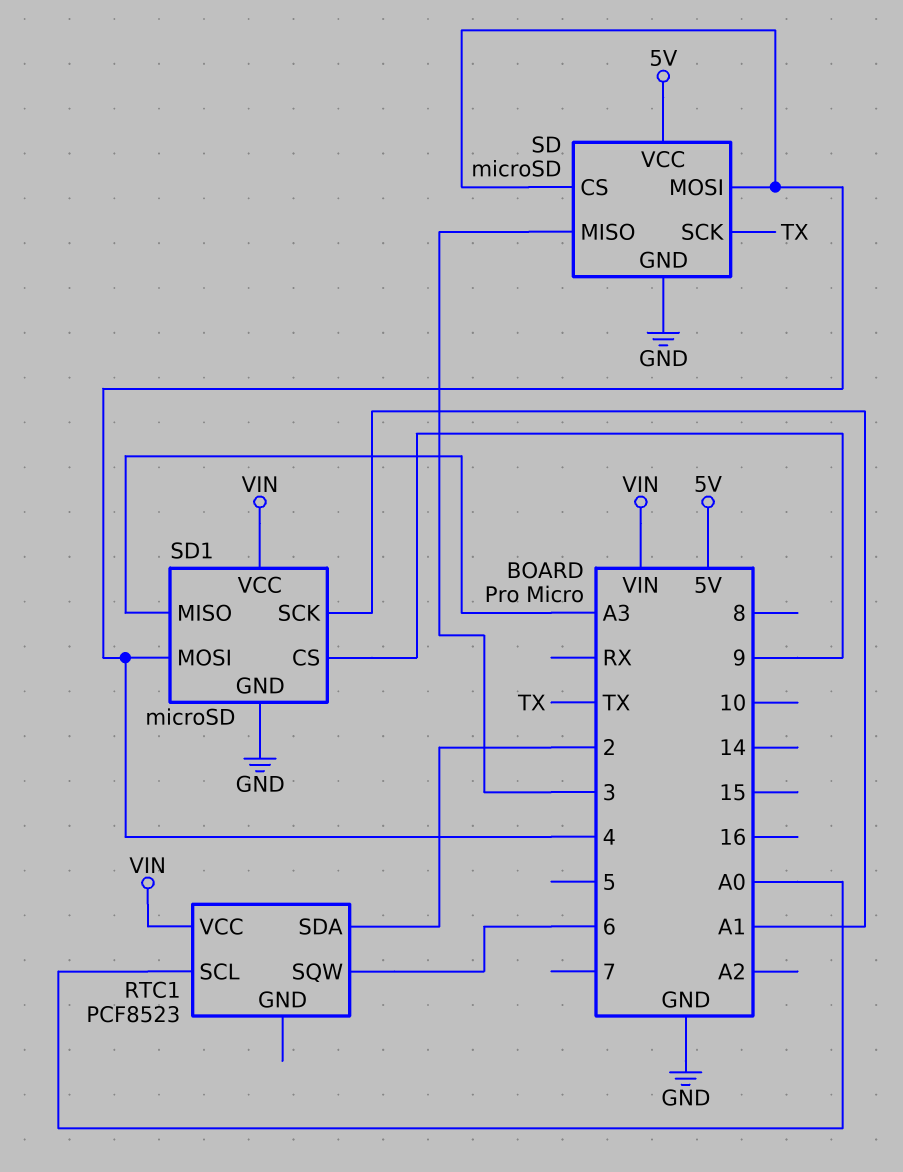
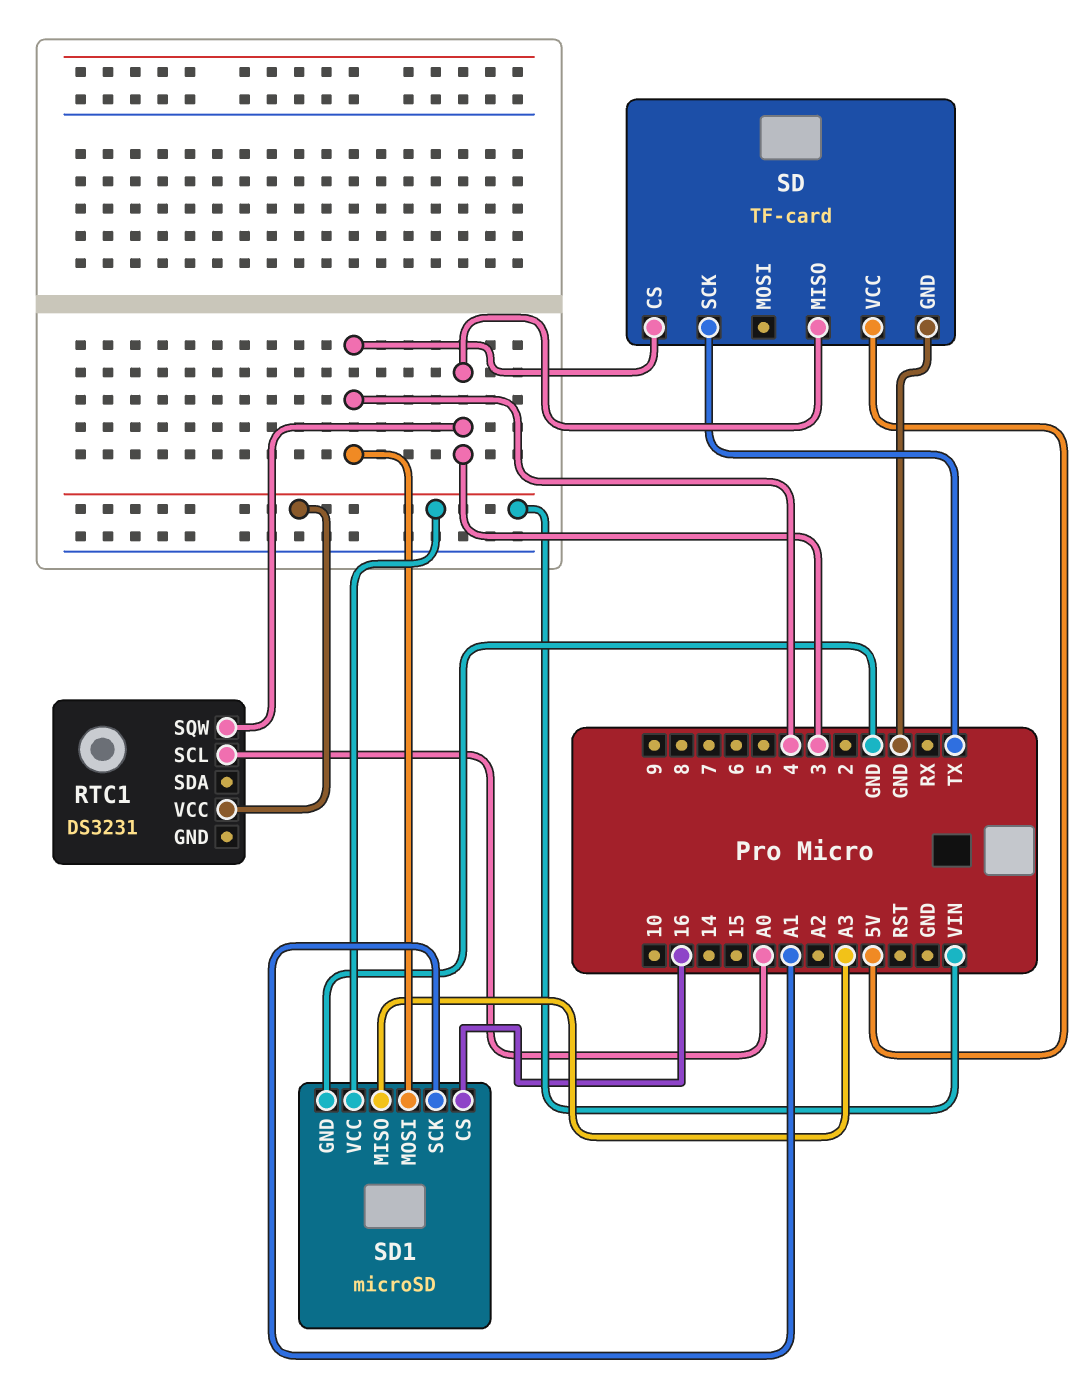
RTC1: PCF8523 -> DS3231
RTC1 pin SDA: 2 -> none
RTC1 pin SQW: 6 -> 3
SD: microSD -> TF-card
SD pin MOSI: 4 -> none
SD1 pin CS: 9 -> 16

